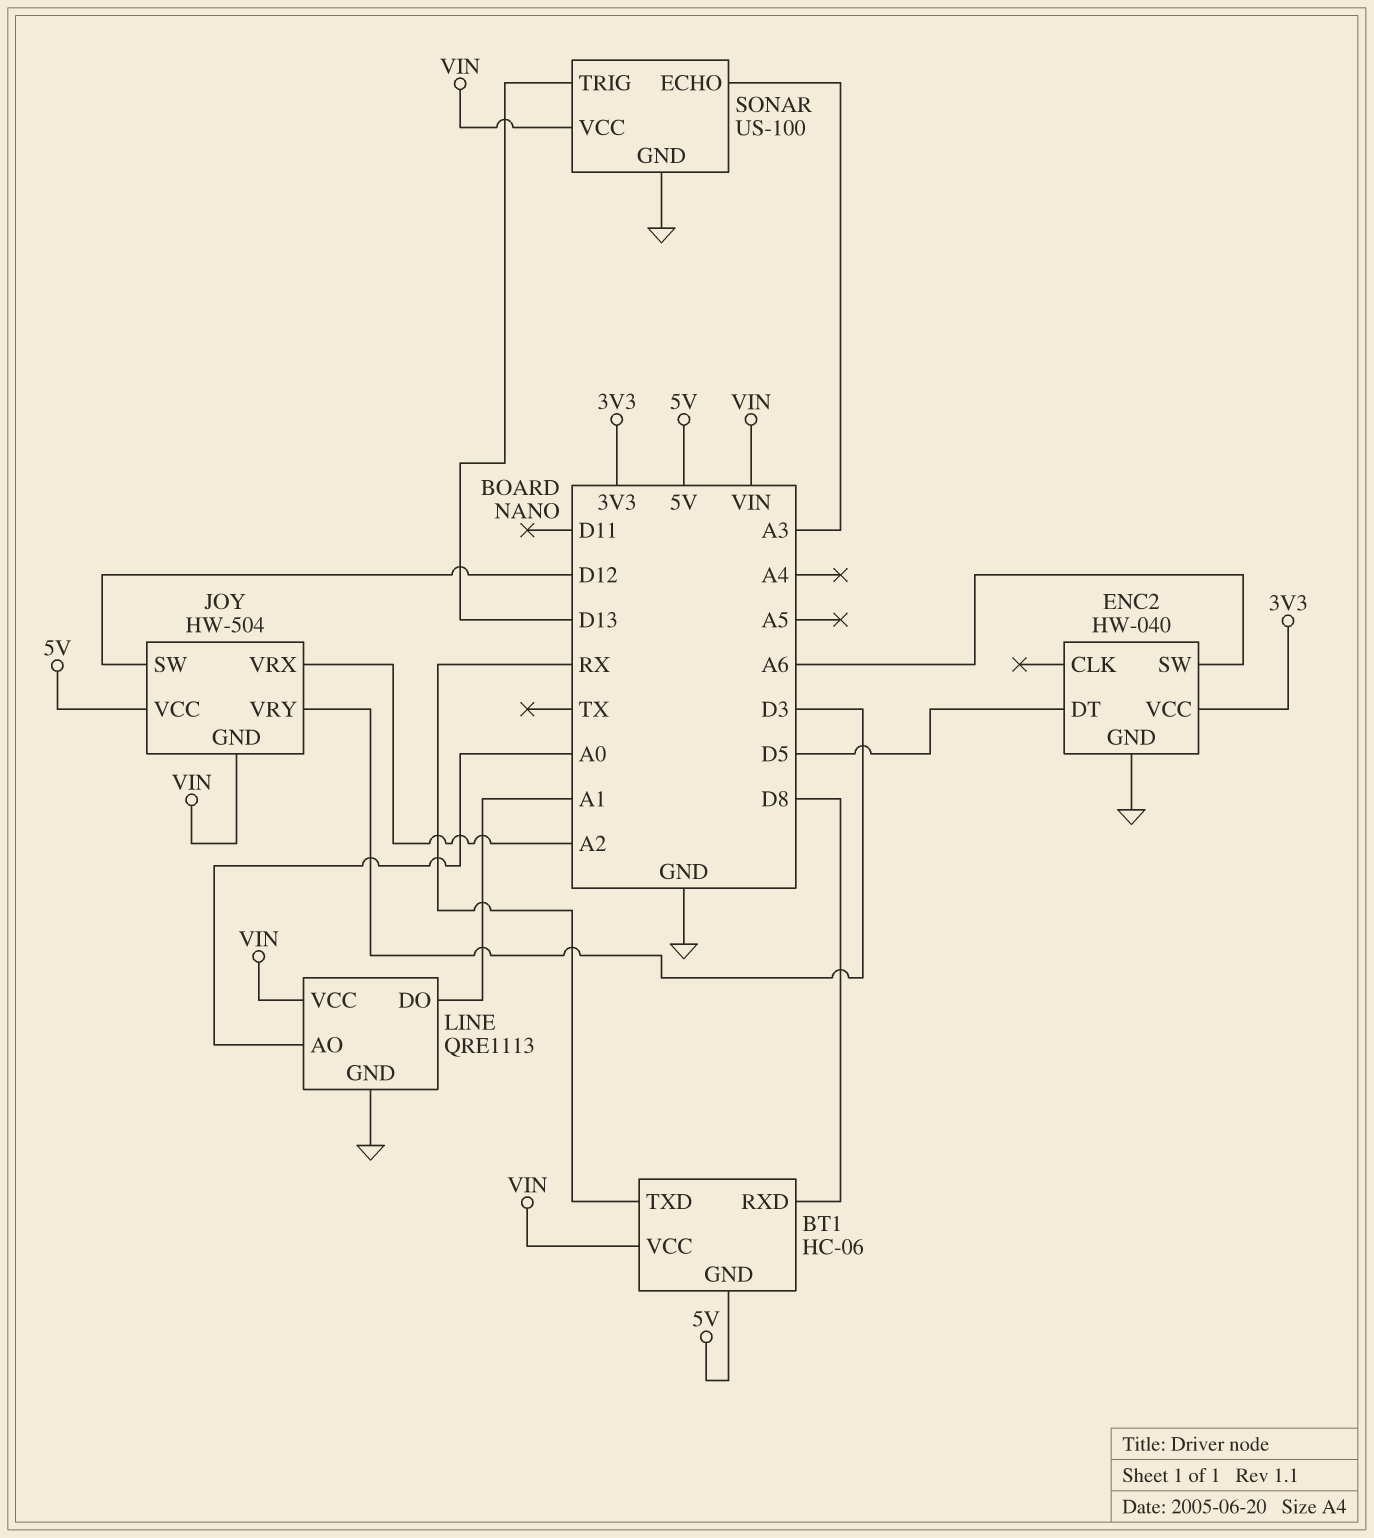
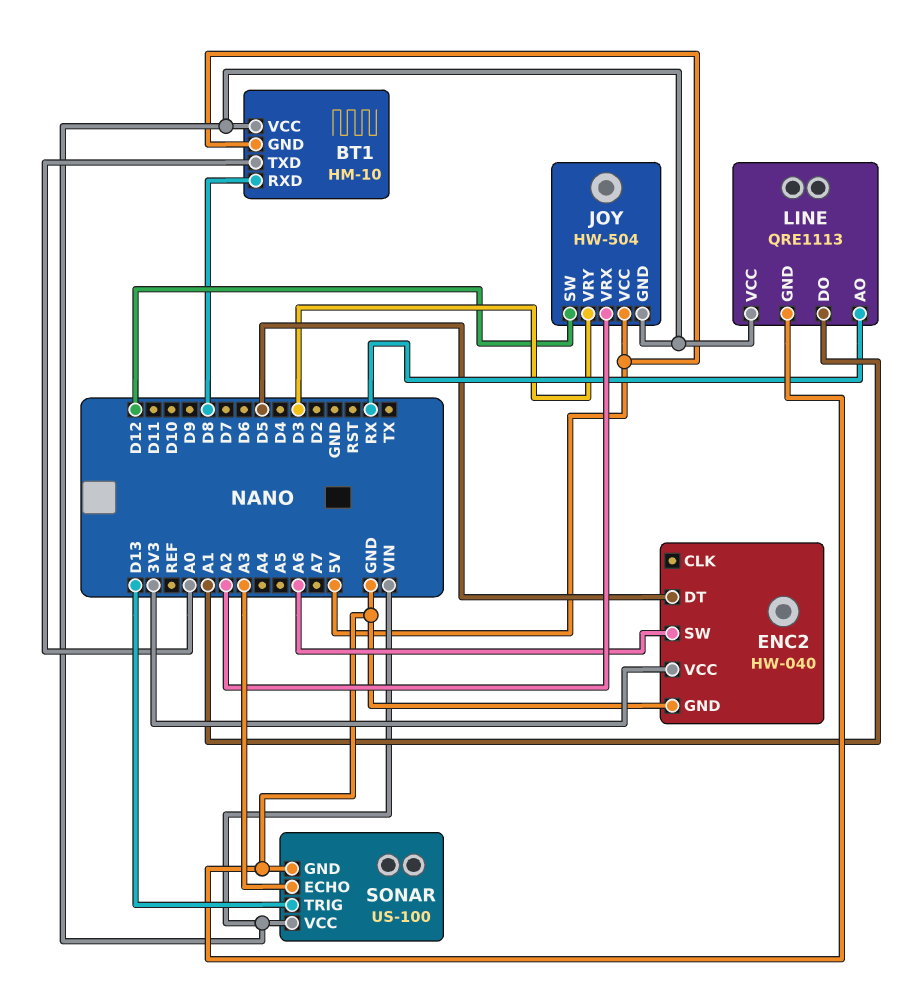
BT1: HC-06 -> HM-10
BT1 pin TXD: RX -> A0
LINE pin AO: A0 -> RX

